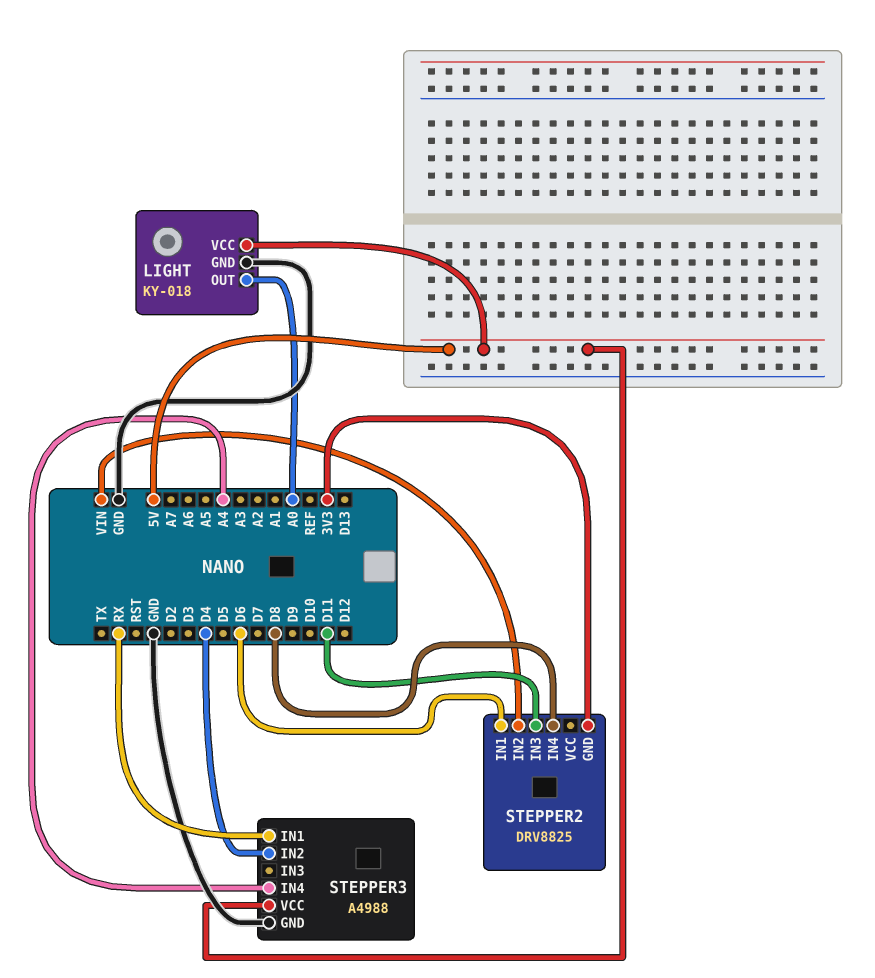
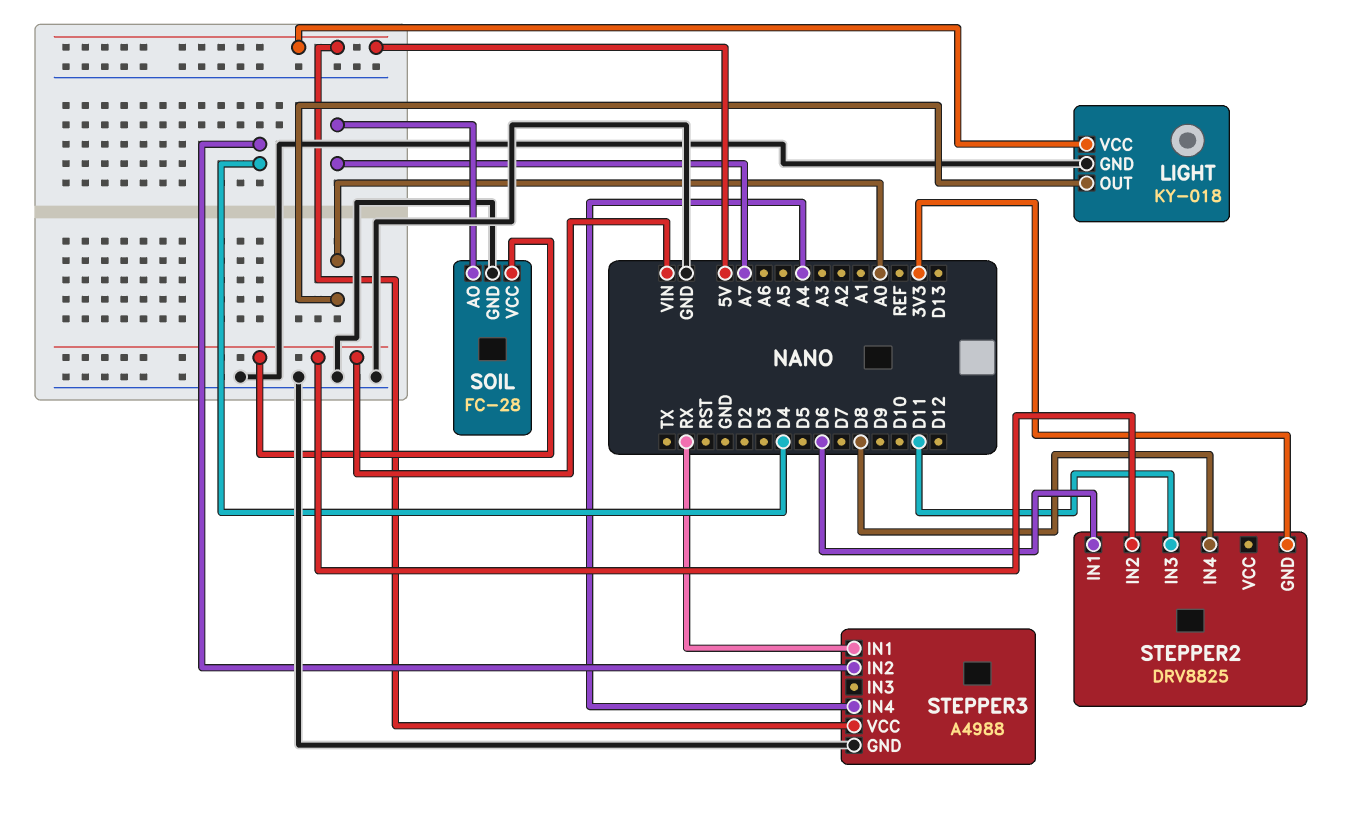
SOIL: none -> FC-28
SOIL pin AO: none -> A7
SOIL pin GND: none -> GND
SOIL pin VCC: none -> VIN

